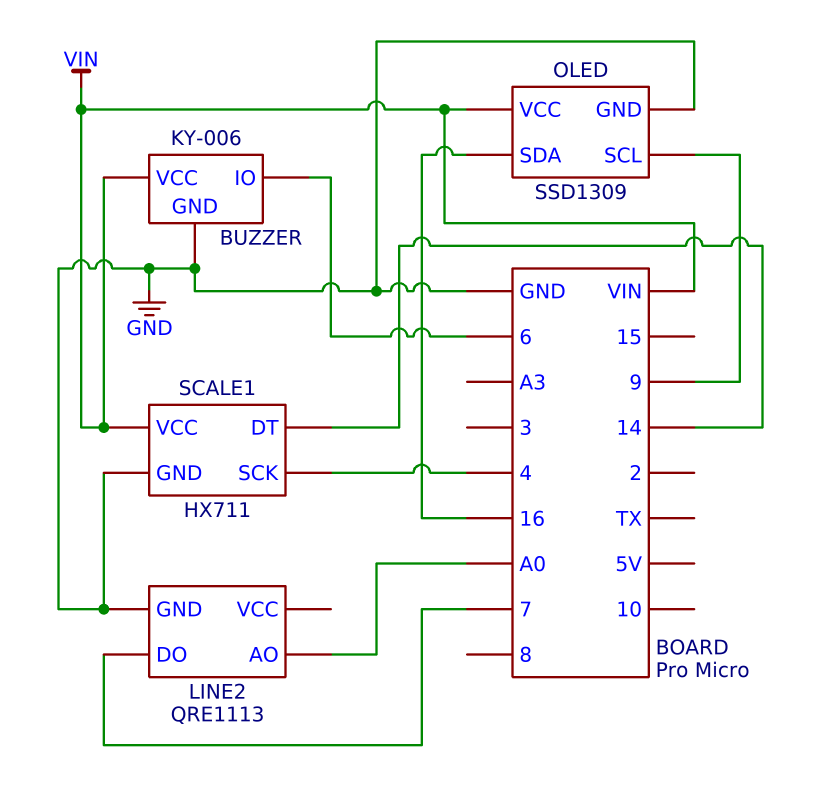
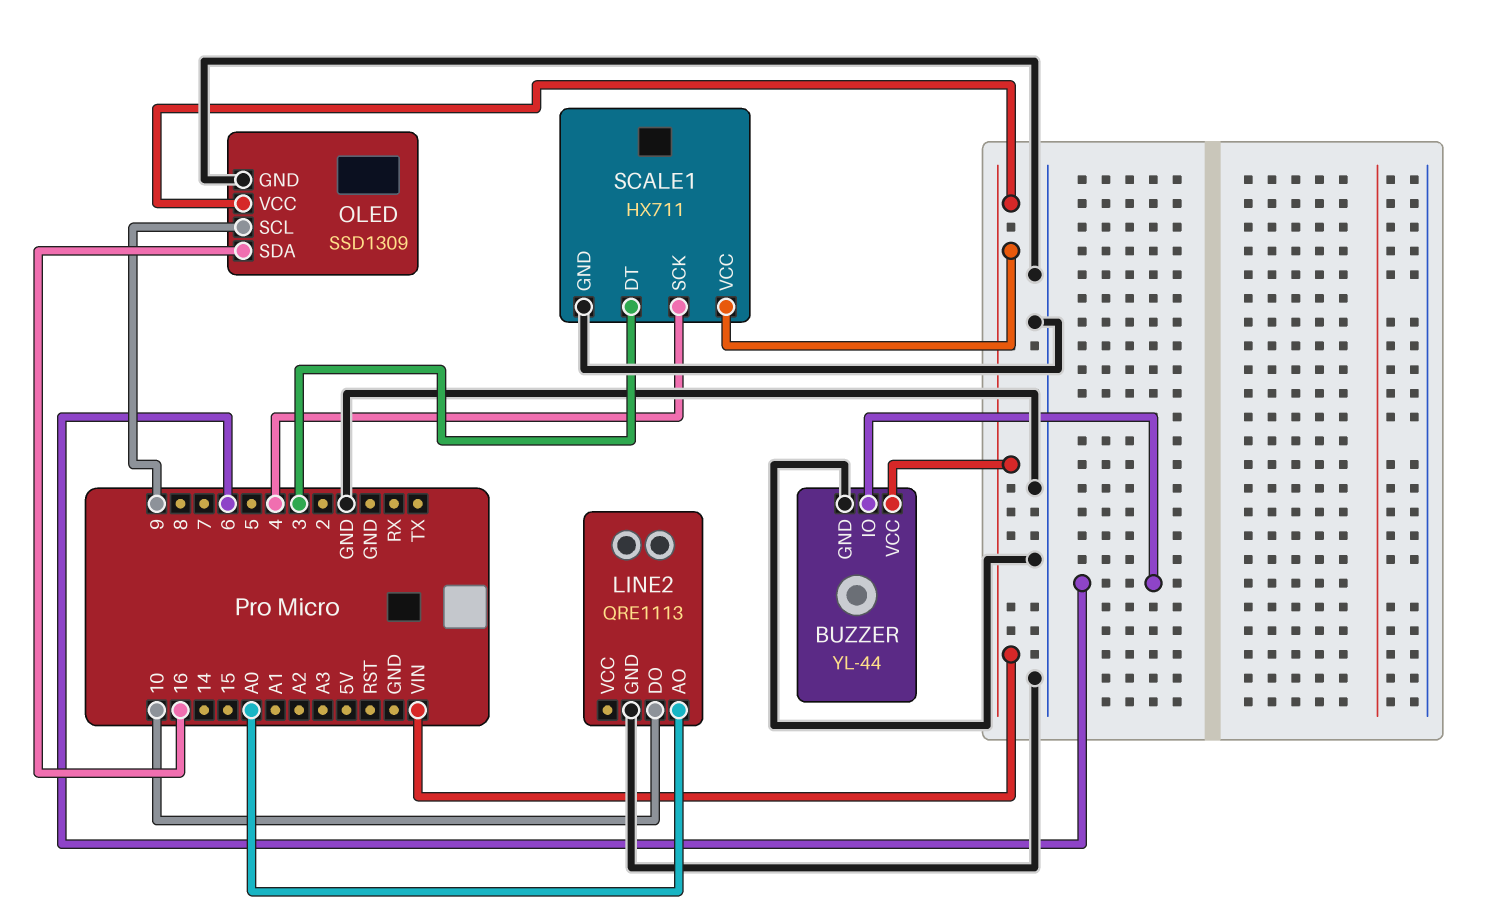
BUZZER: KY-006 -> YL-44
LINE2 pin DO: 7 -> 10
SCALE1 pin DT: 14 -> 3

